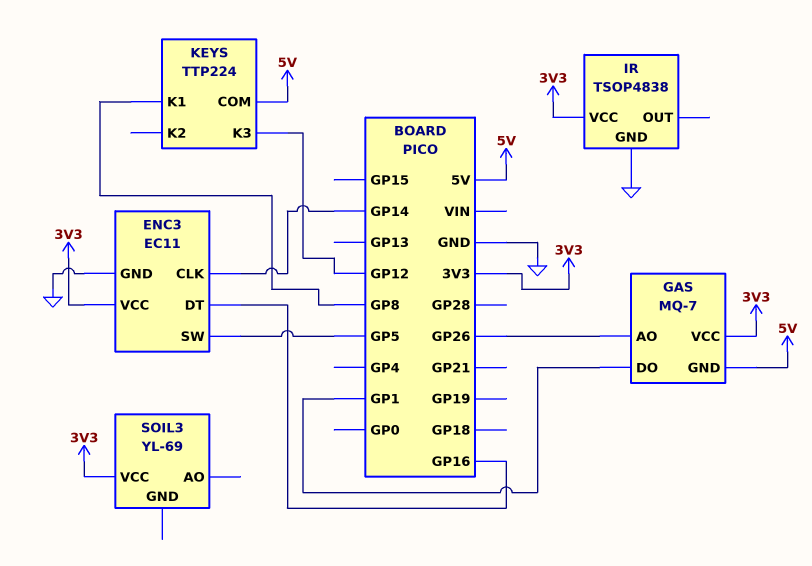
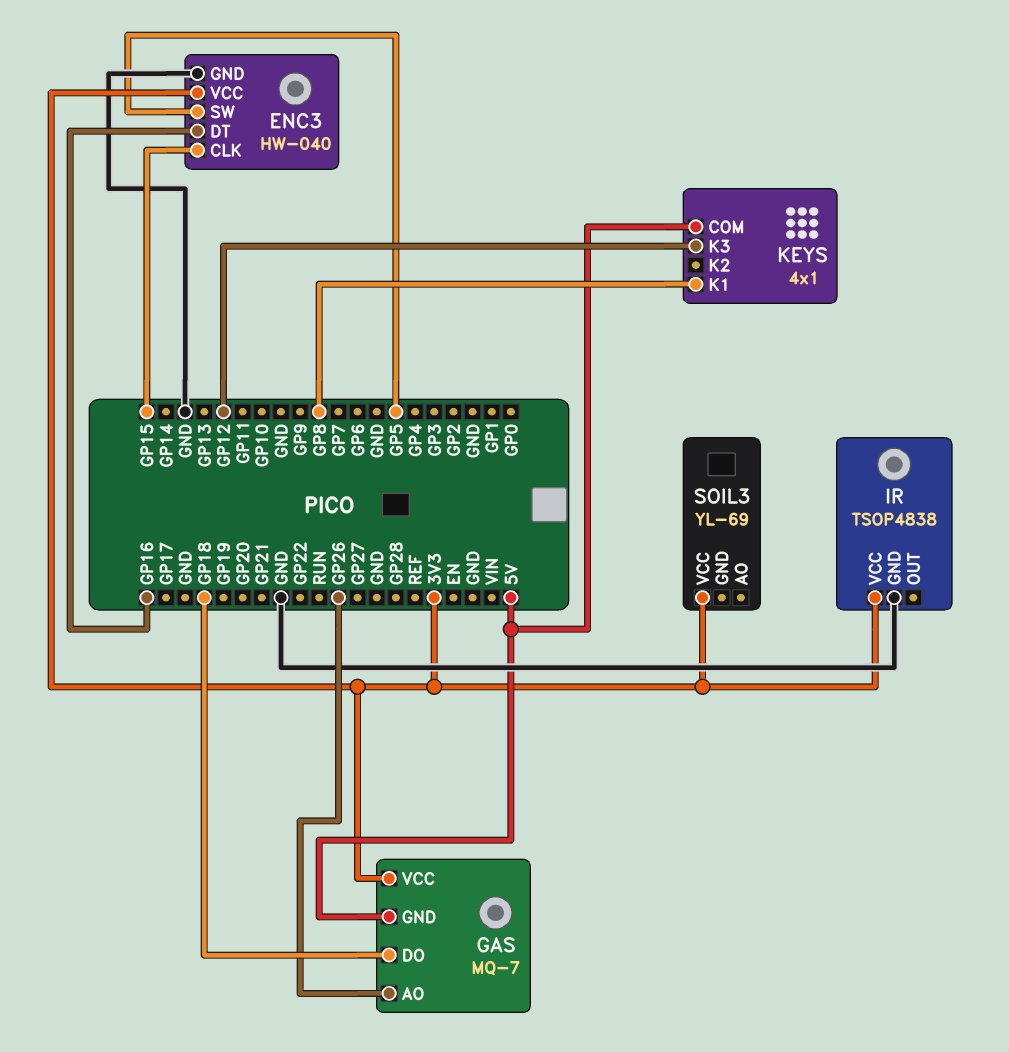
ENC3: EC11 -> HW-040
ENC3 pin CLK: GP14 -> GP15
GAS pin DO: GP1 -> GP18
KEYS: TTP224 -> 4x1

